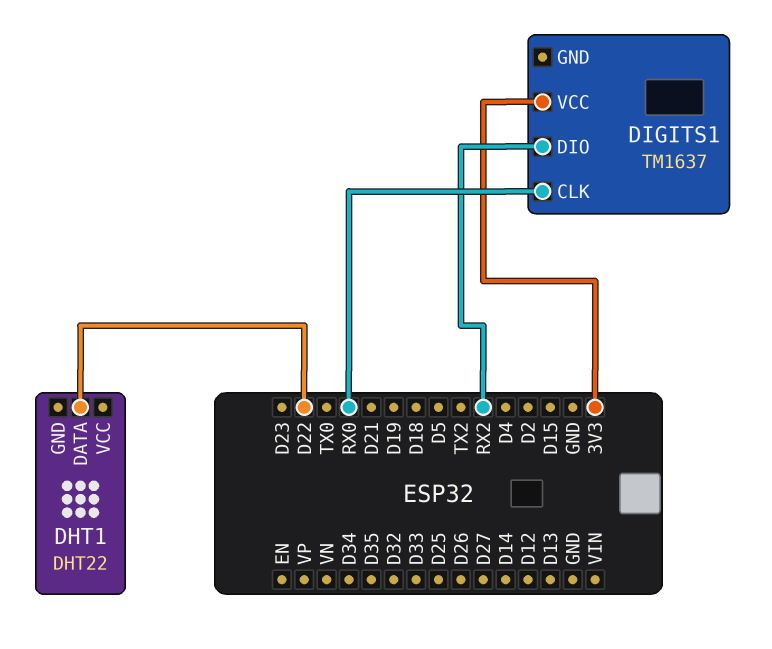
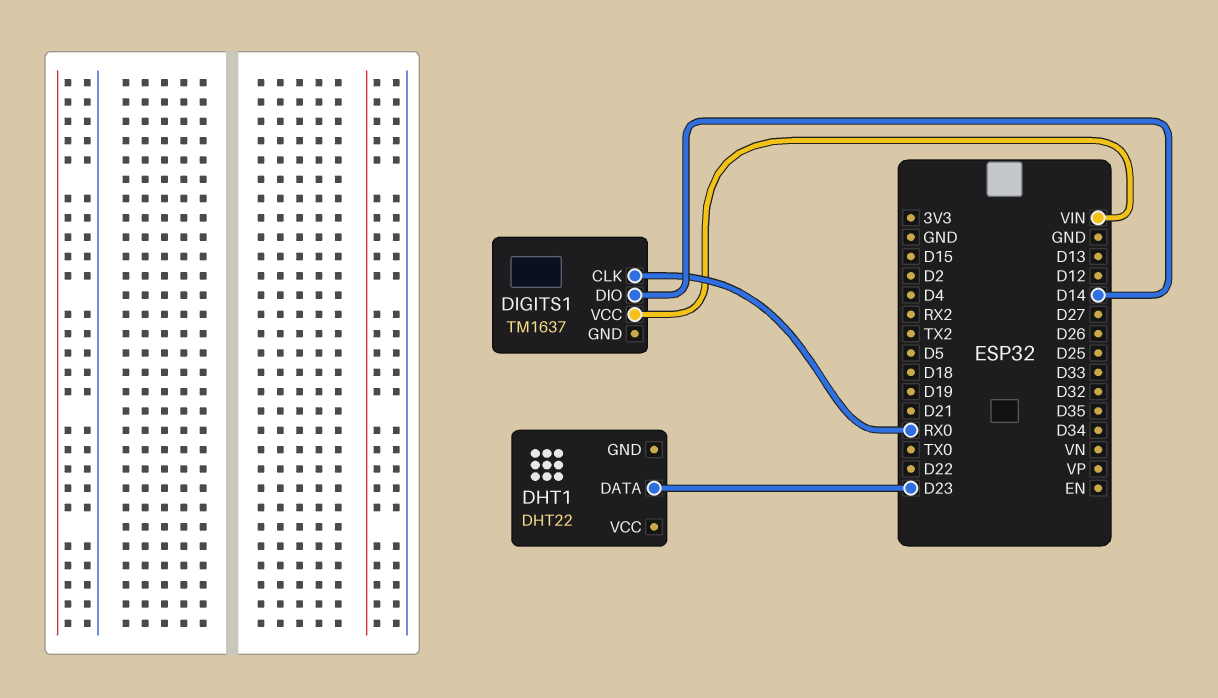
DHT1 pin DATA: D22 -> D23
DIGITS1 pin DIO: RX2 -> D14
DIGITS1 pin VCC: 3V3 -> VIN

